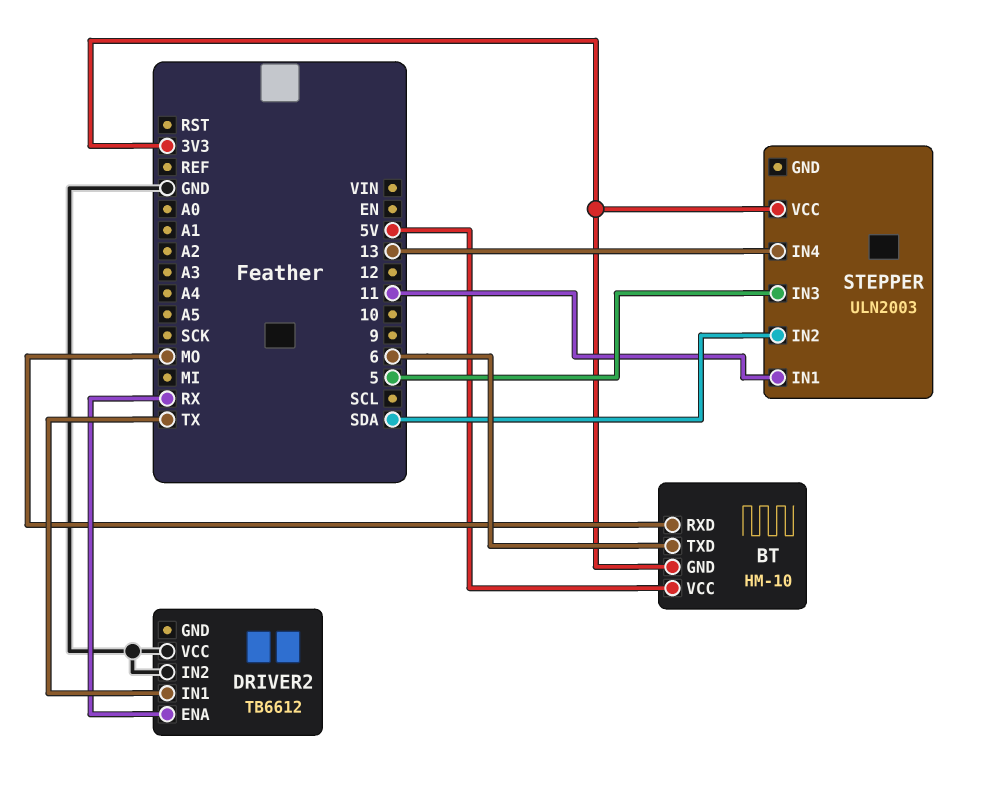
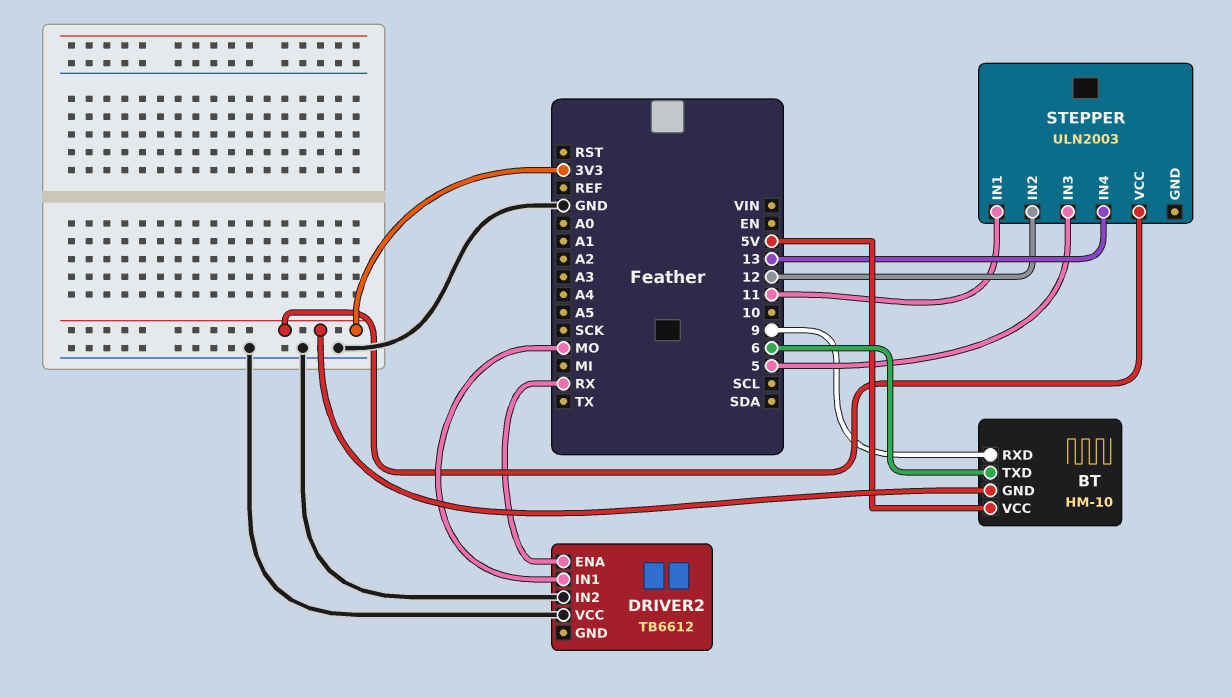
BT pin RXD: MO -> 9
DRIVER2 pin IN1: TX -> MO
STEPPER pin IN2: SDA -> 12

